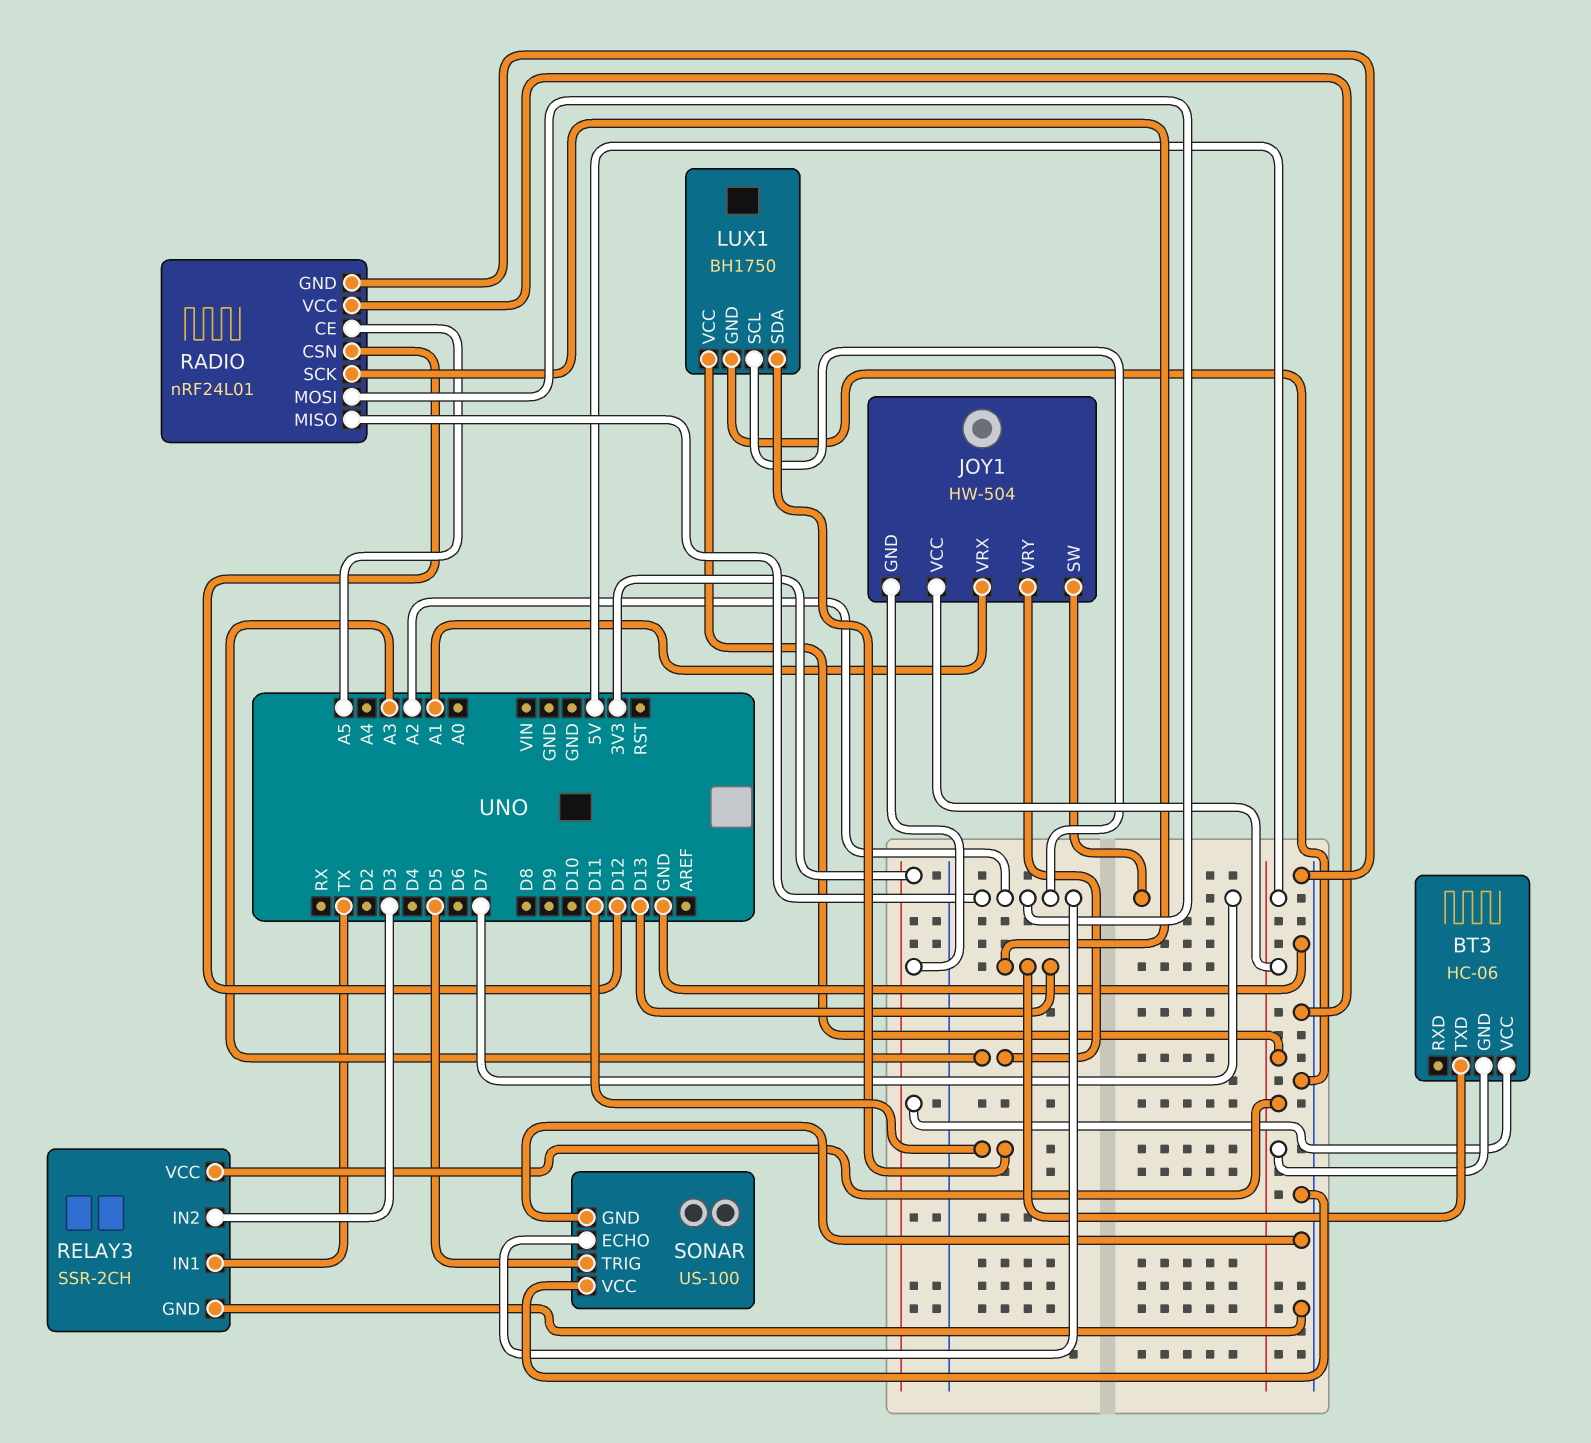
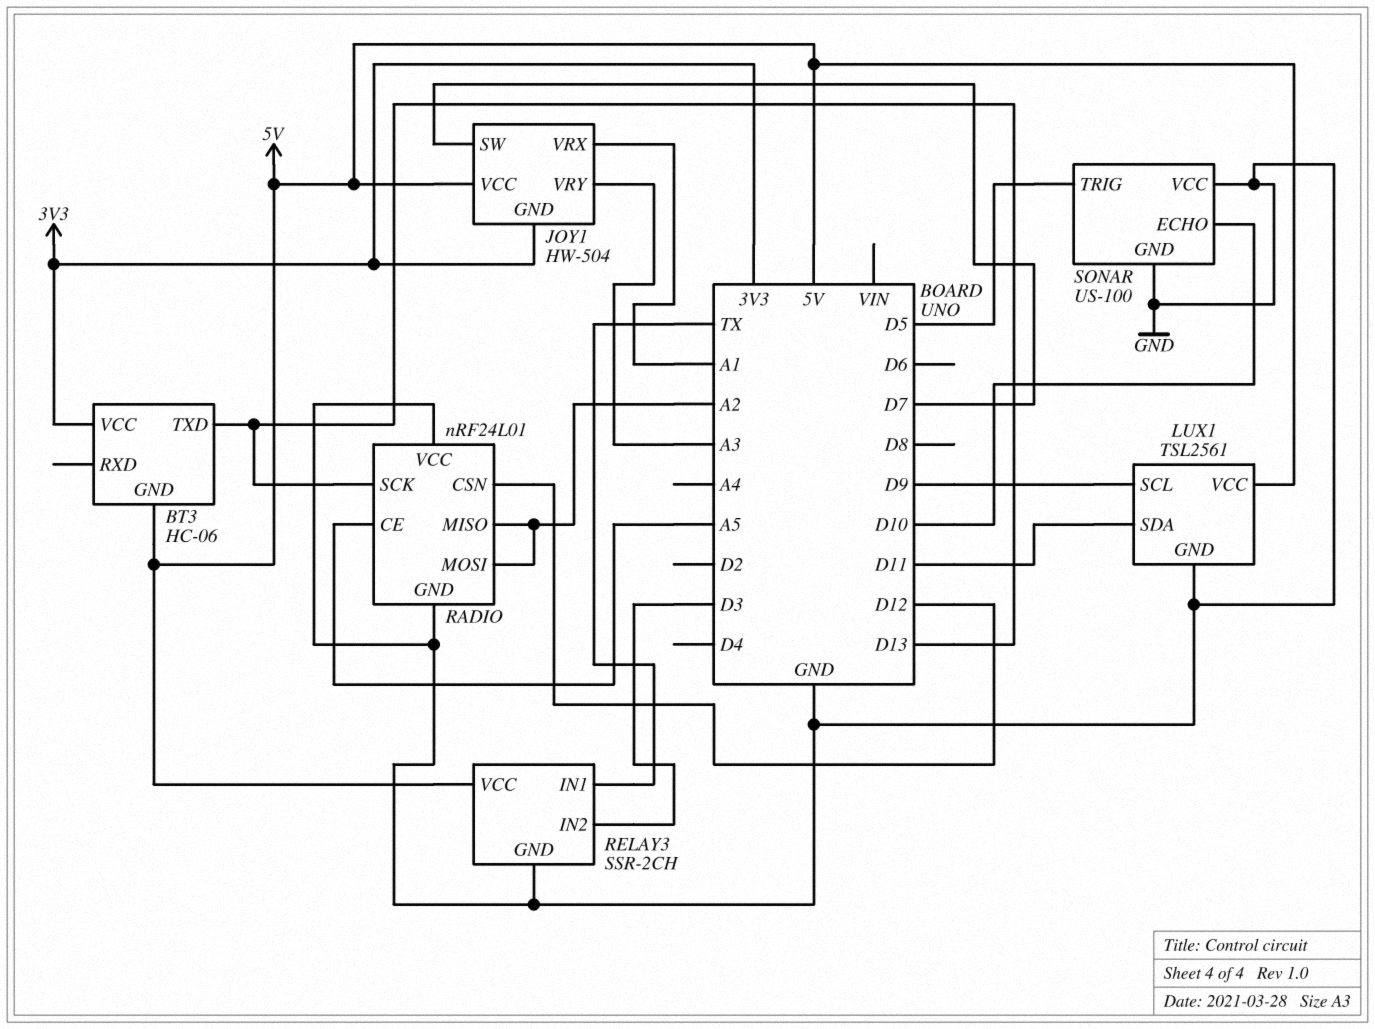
LUX1: BH1750 -> TSL2561
LUX1 pin SCL: A2 -> D9
SONAR pin ECHO: A2 -> D10

